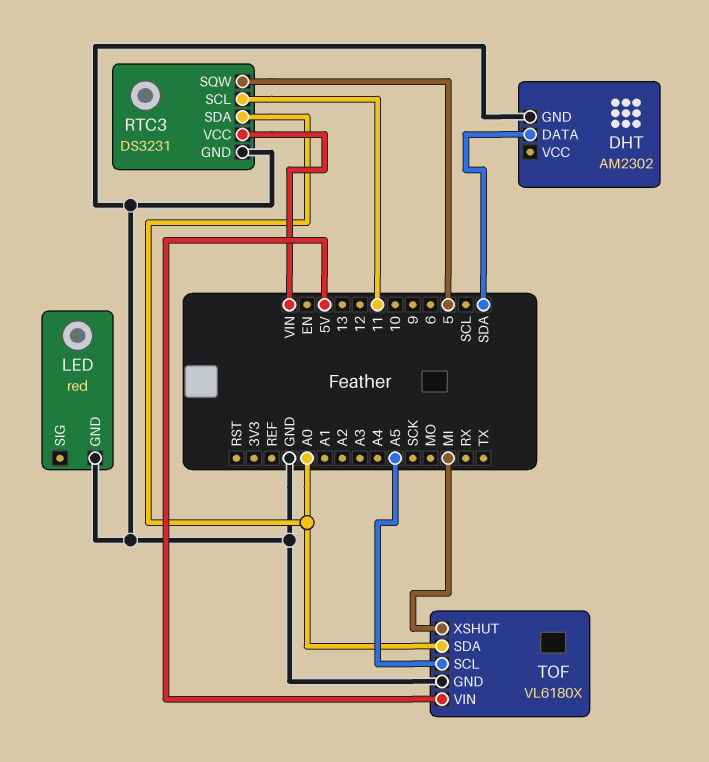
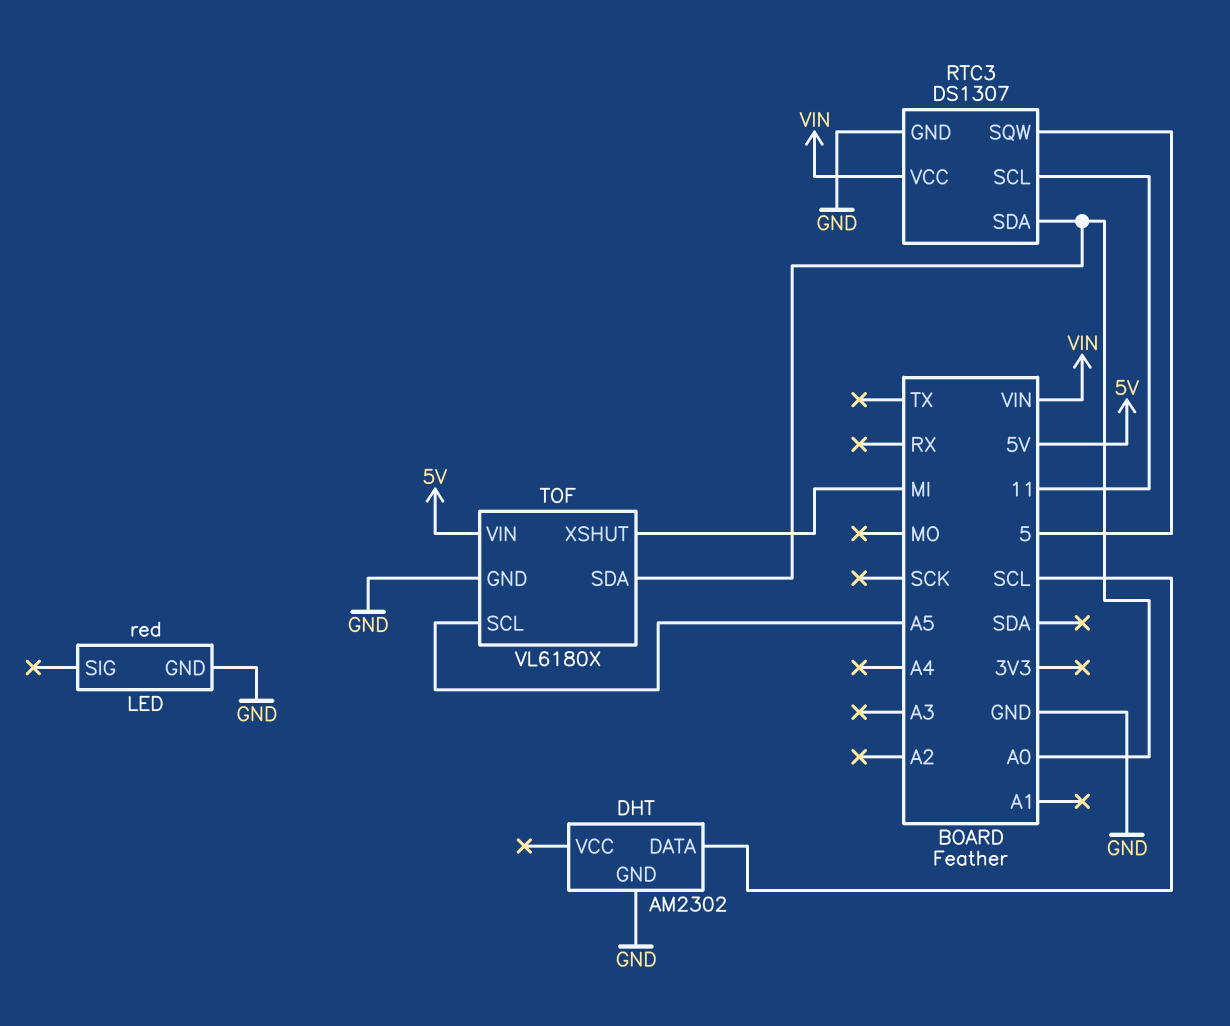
DHT pin DATA: SDA -> SCL
RTC3: DS3231 -> DS1307

